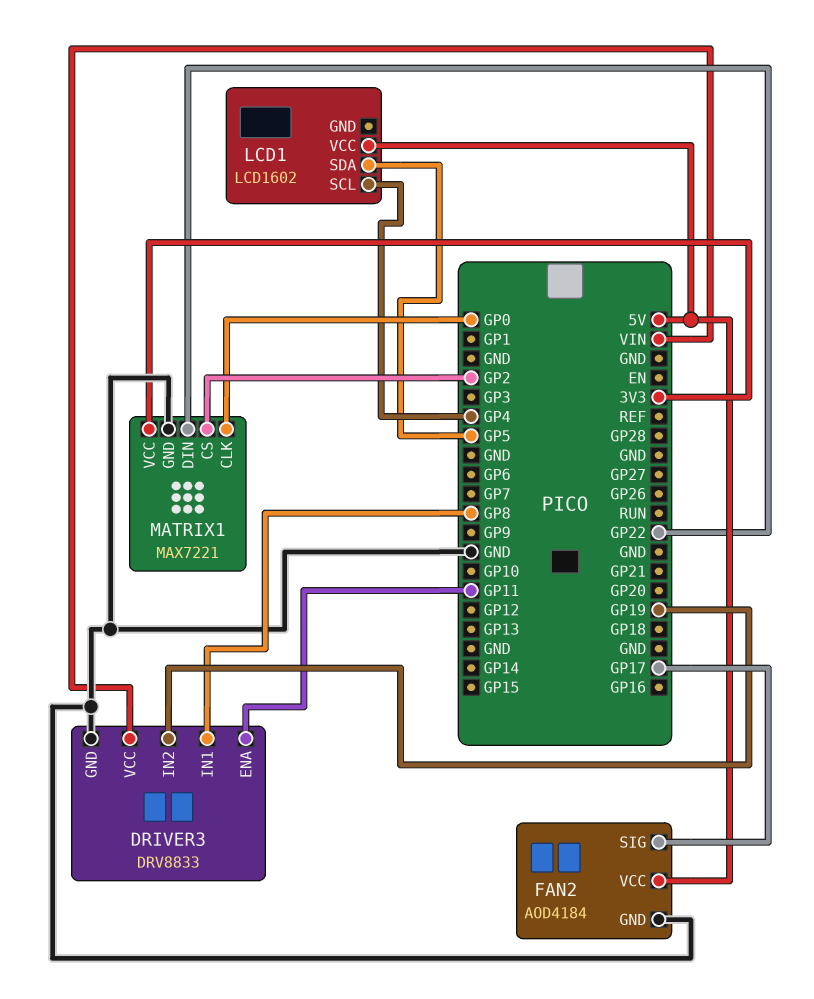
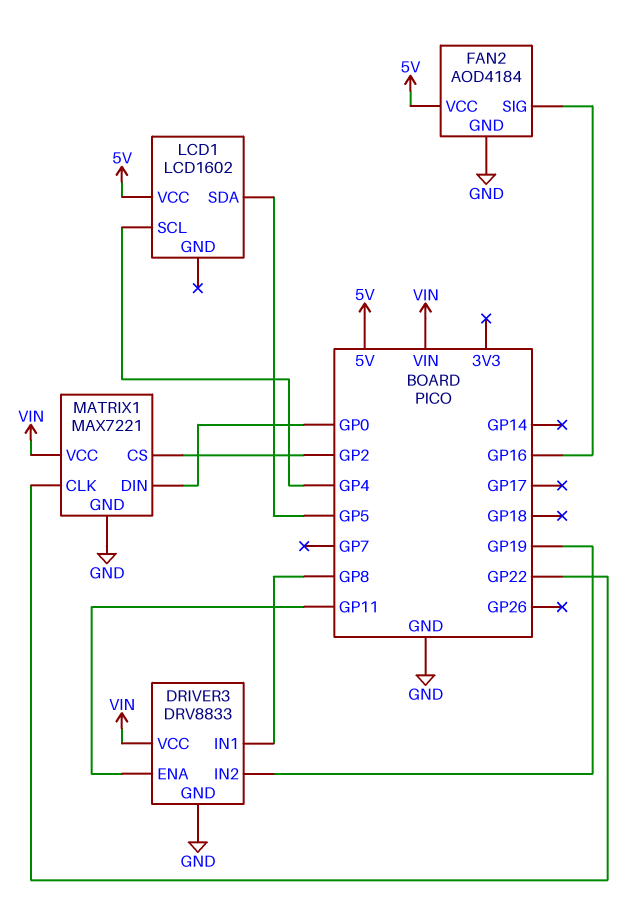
FAN2 pin SIG: GP17 -> GP16
MATRIX1 pin CLK: GP0 -> GP22
MATRIX1 pin DIN: GP22 -> GP0
MATRIX1 pin VCC: 3V3 -> VIN

